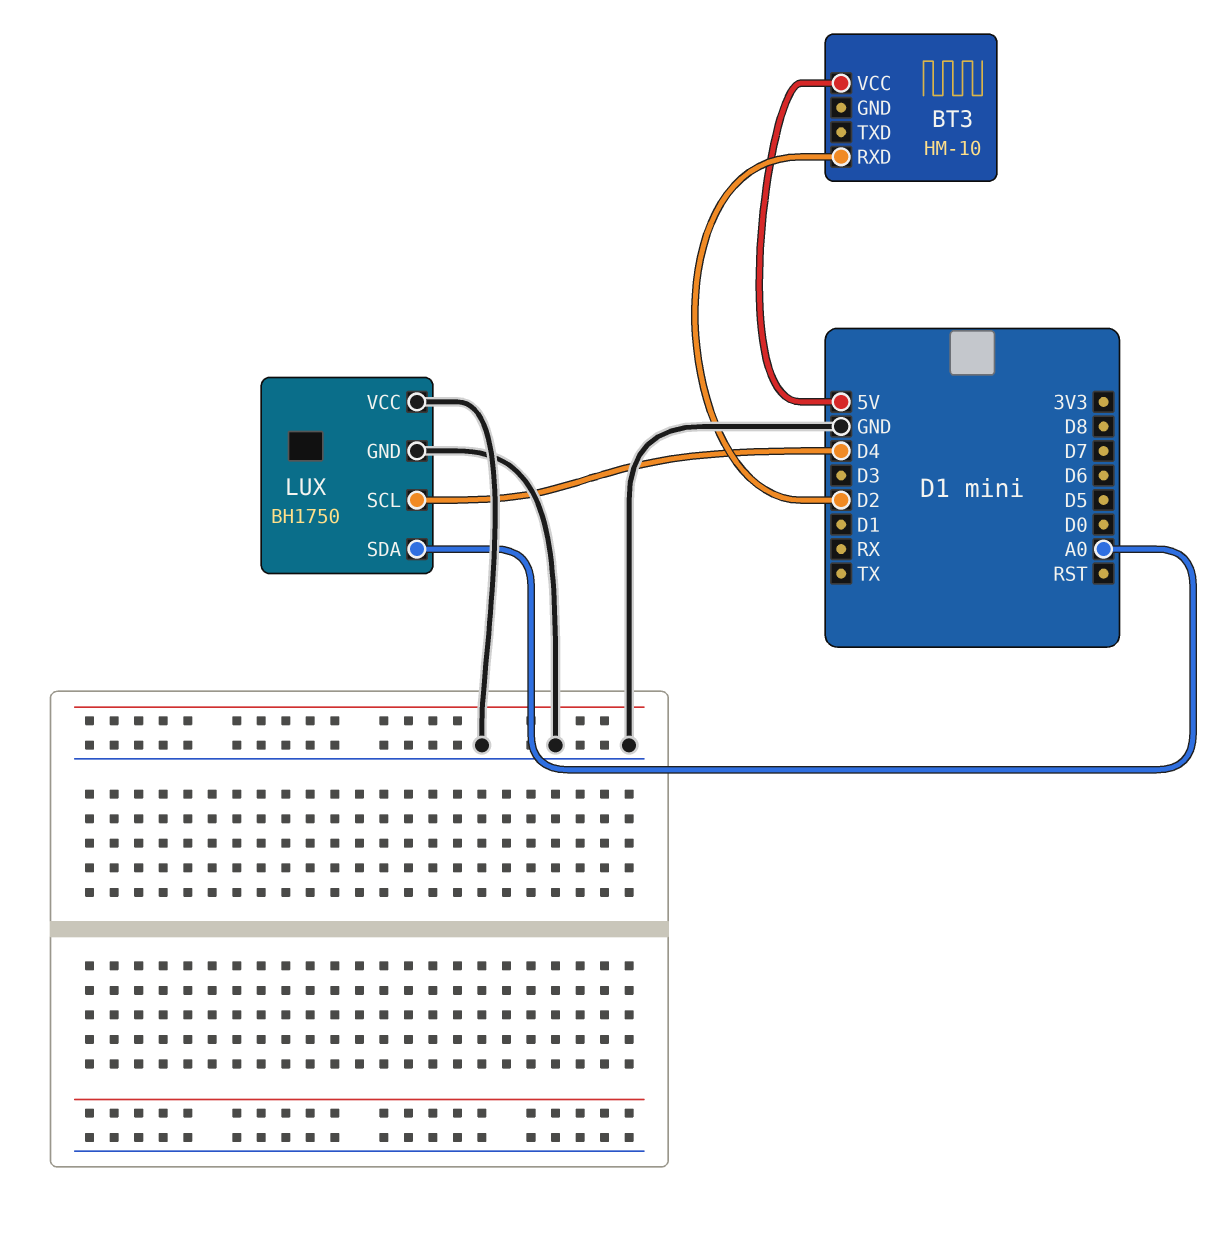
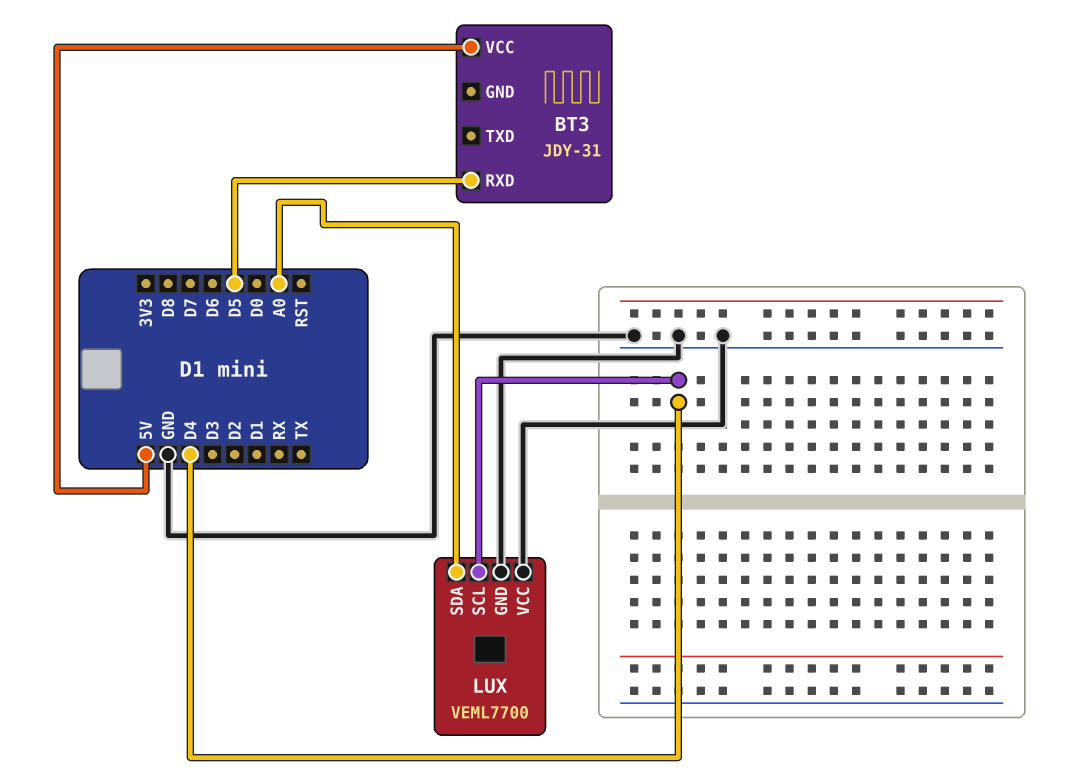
BT3: HM-10 -> JDY-31
BT3 pin RXD: D2 -> D5
LUX: BH1750 -> VEML7700

